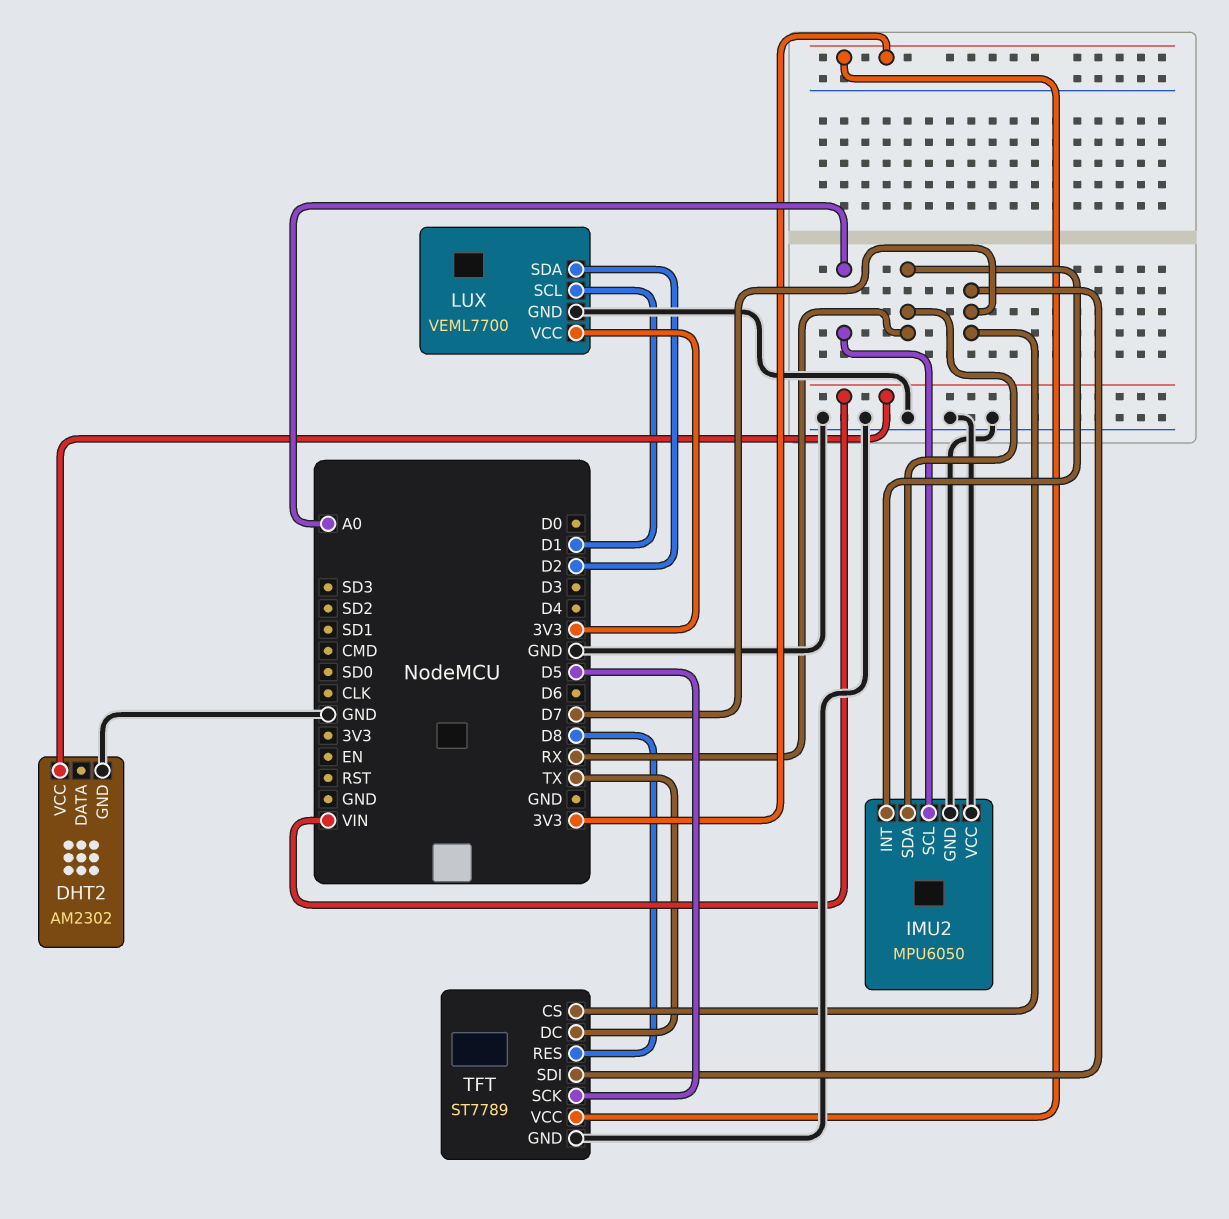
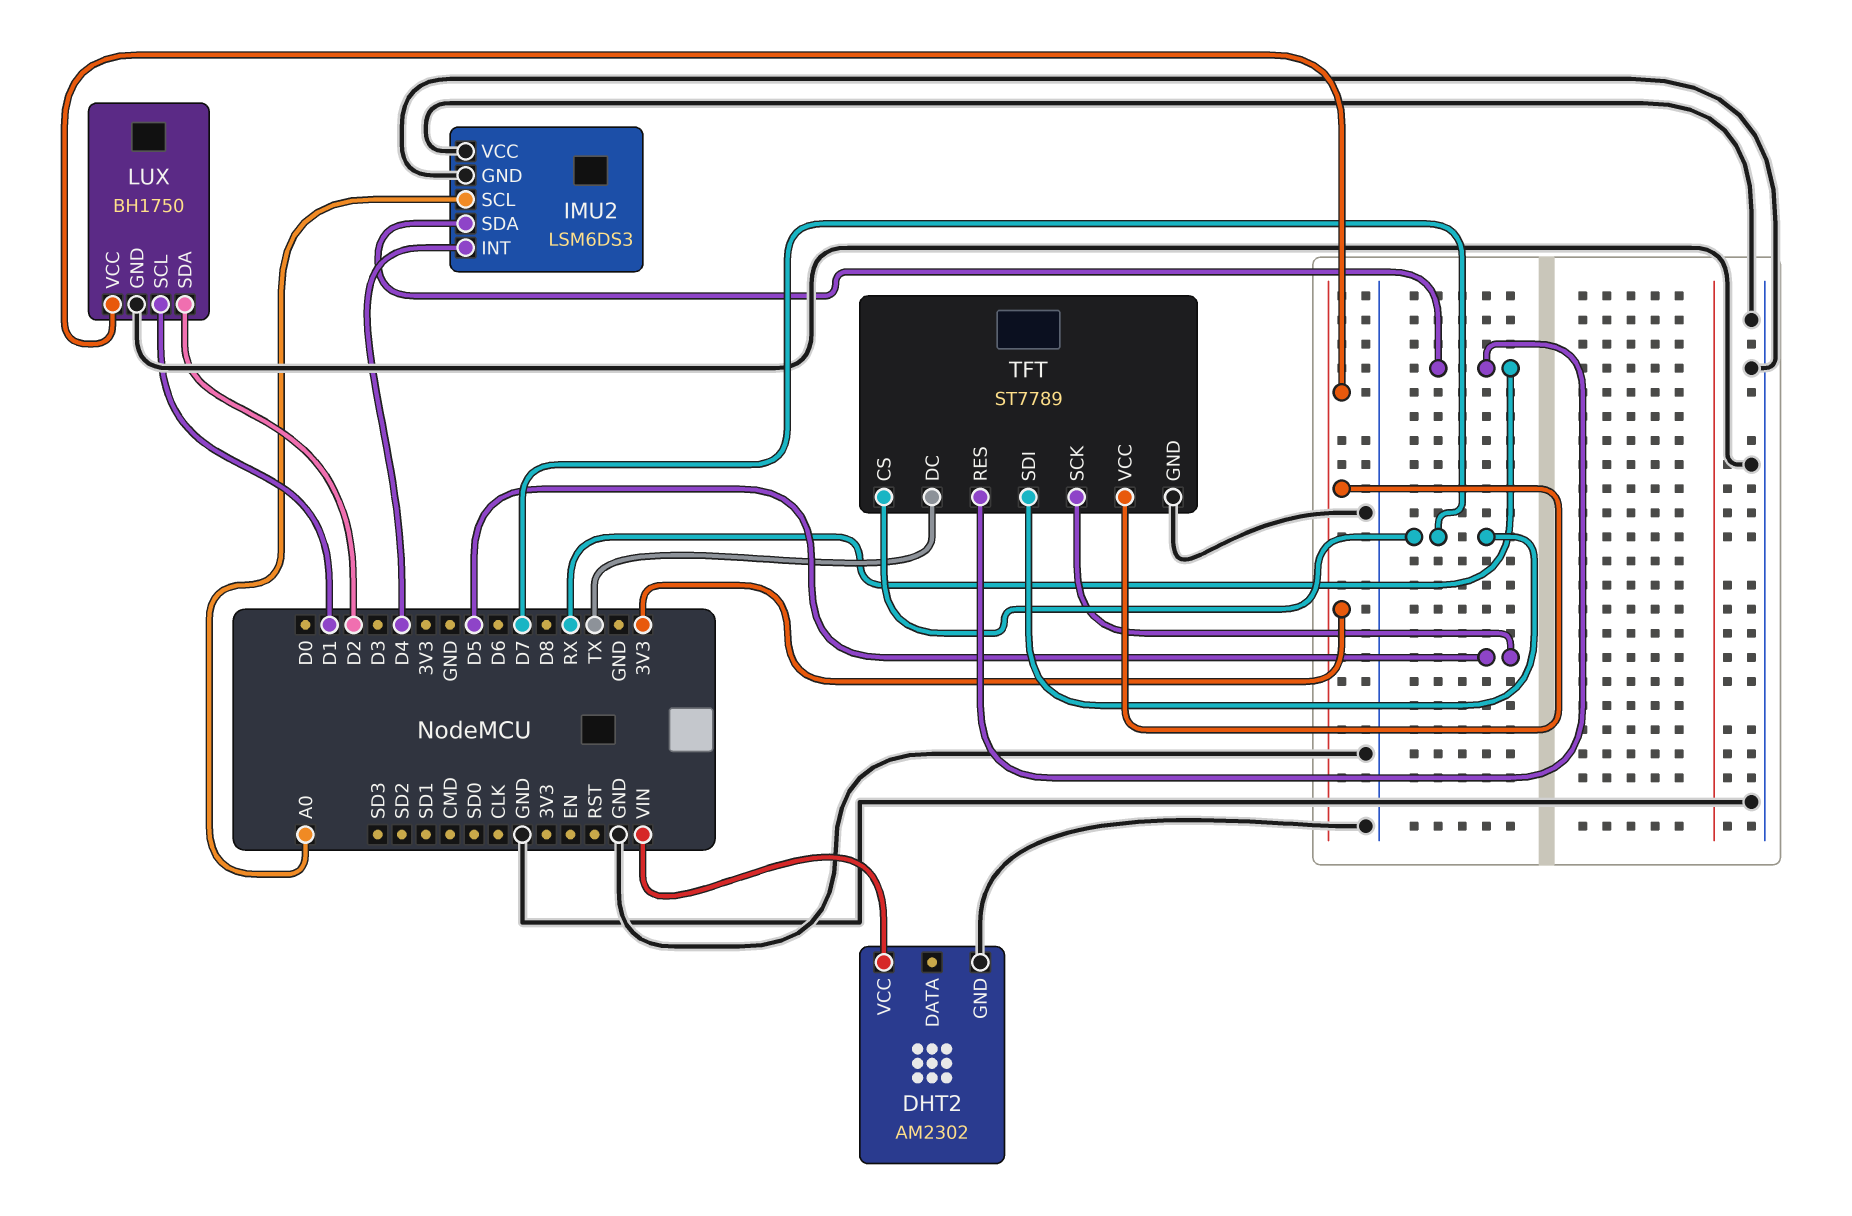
IMU2: MPU6050 -> LSM6DS3
IMU2 pin INT: RX -> D4
LUX: VEML7700 -> BH1750
TFT pin RES: D8 -> RX

